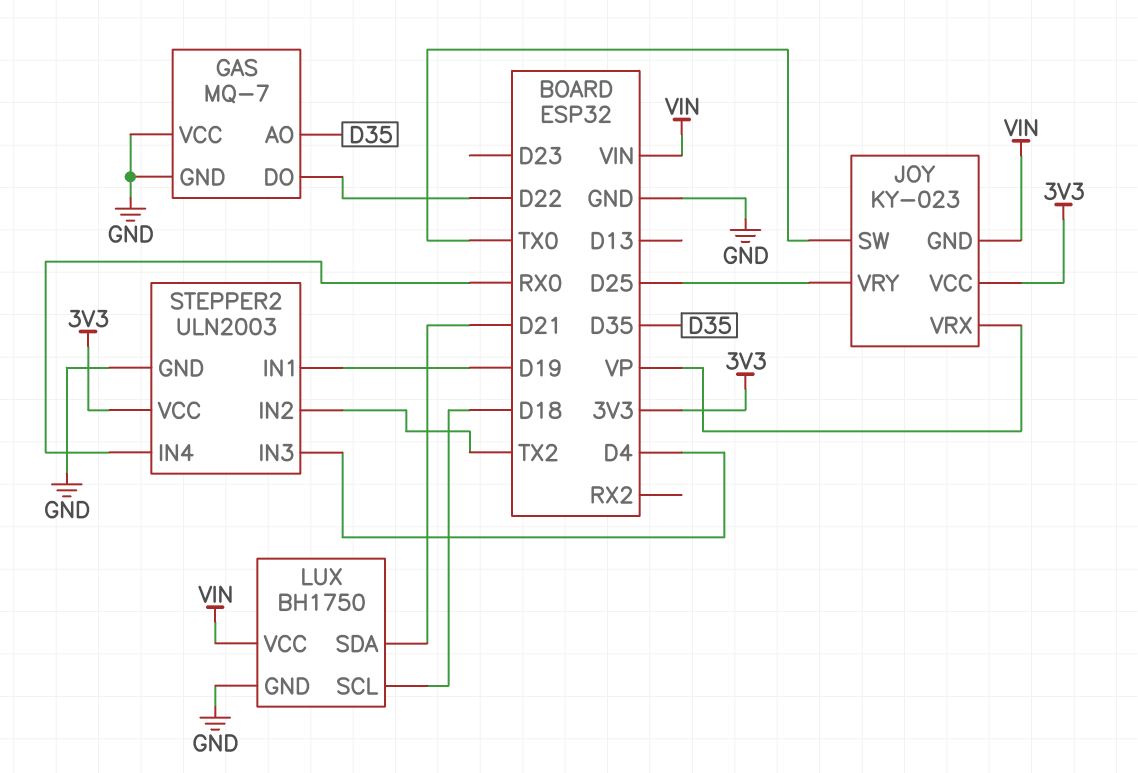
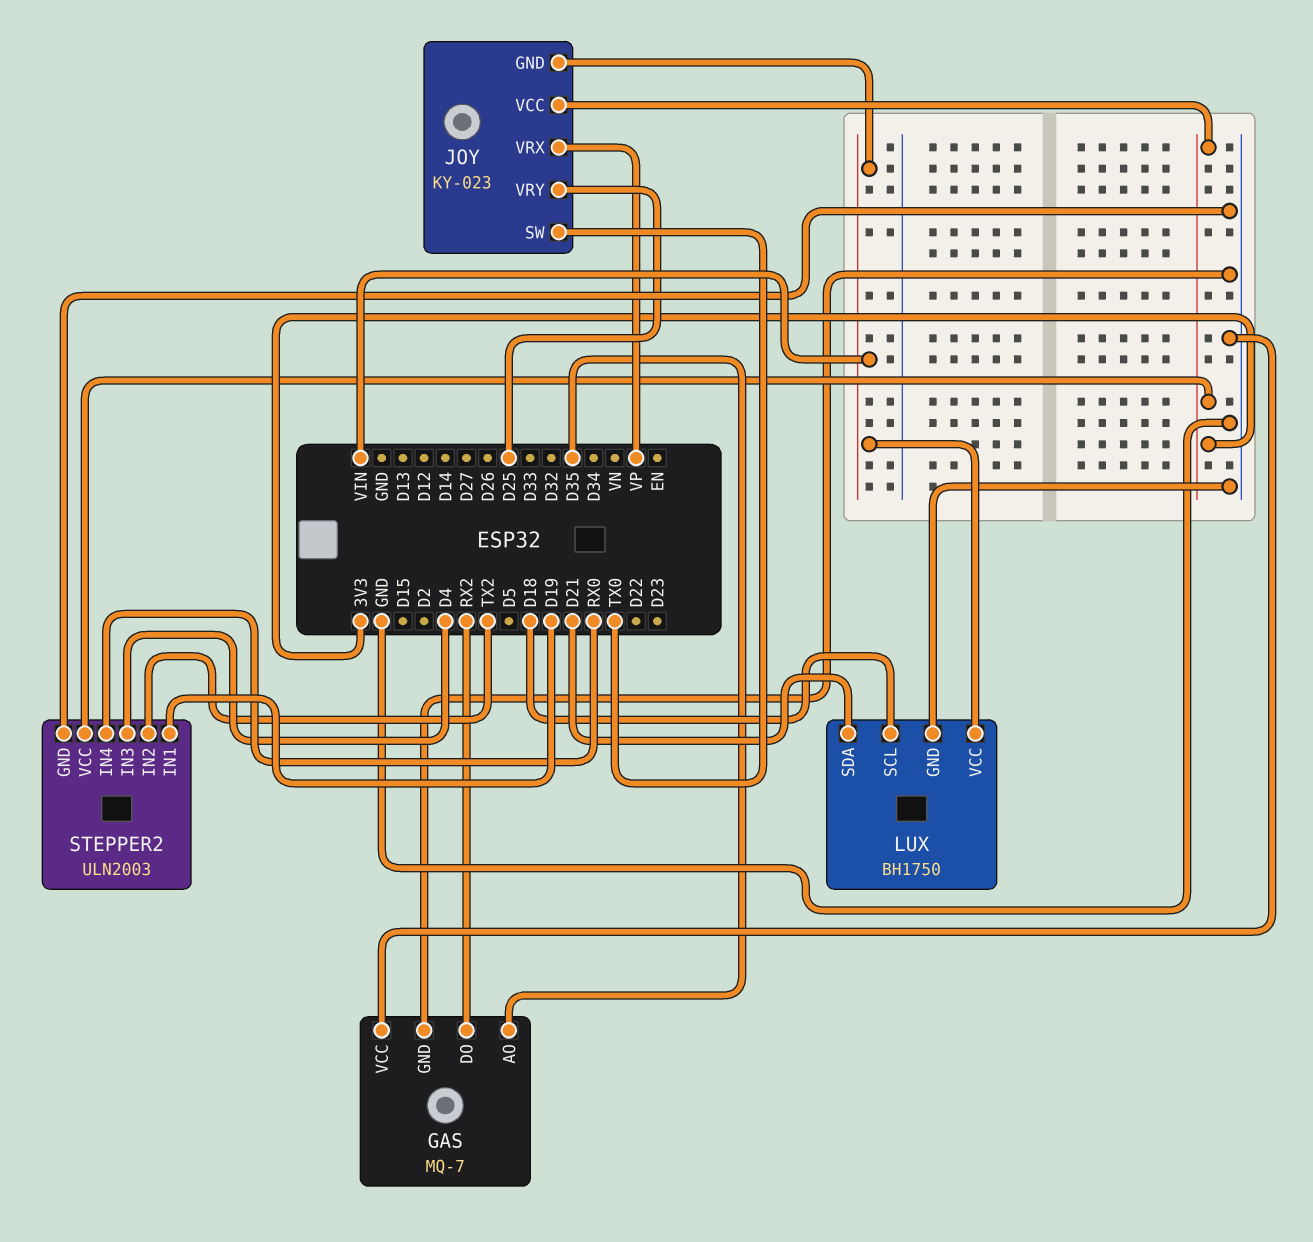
GAS pin DO: D22 -> RX2

